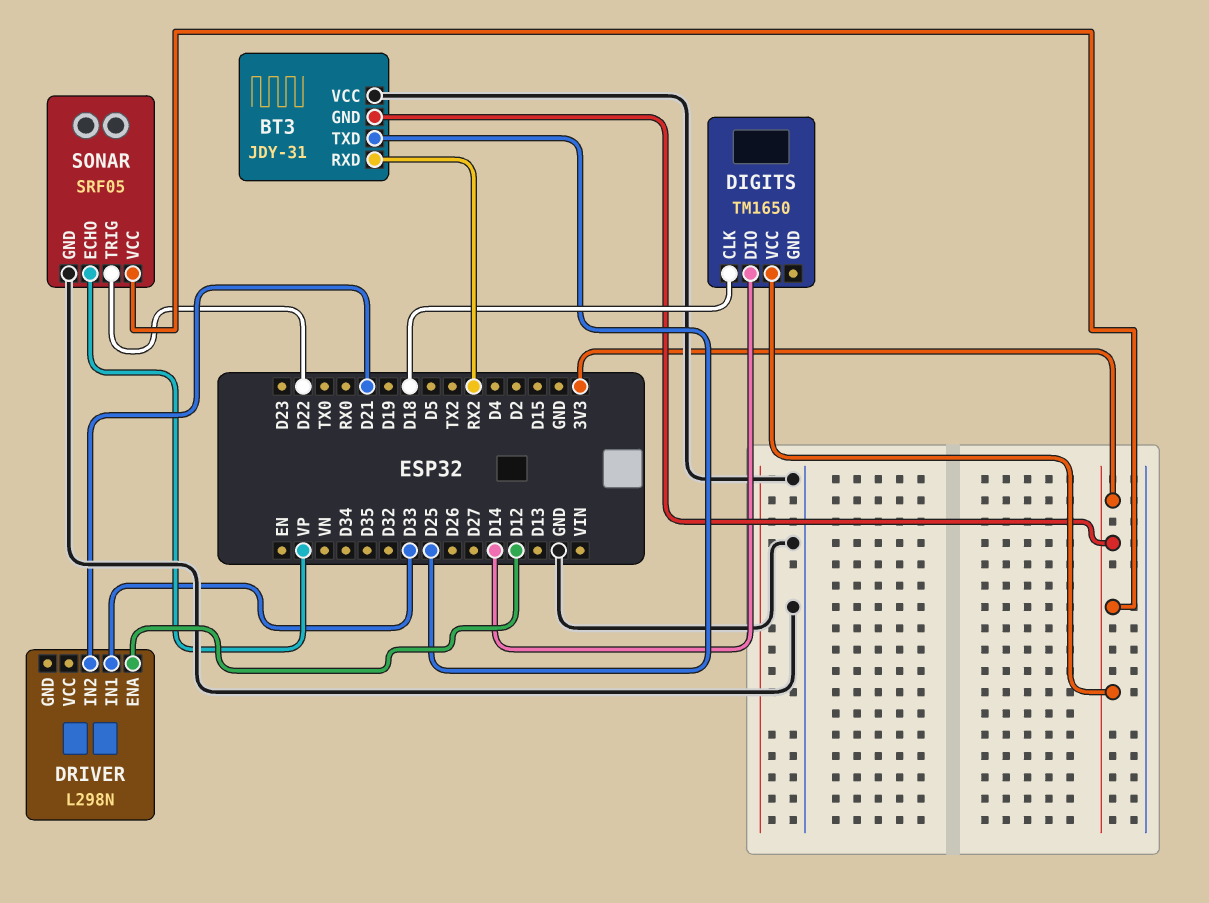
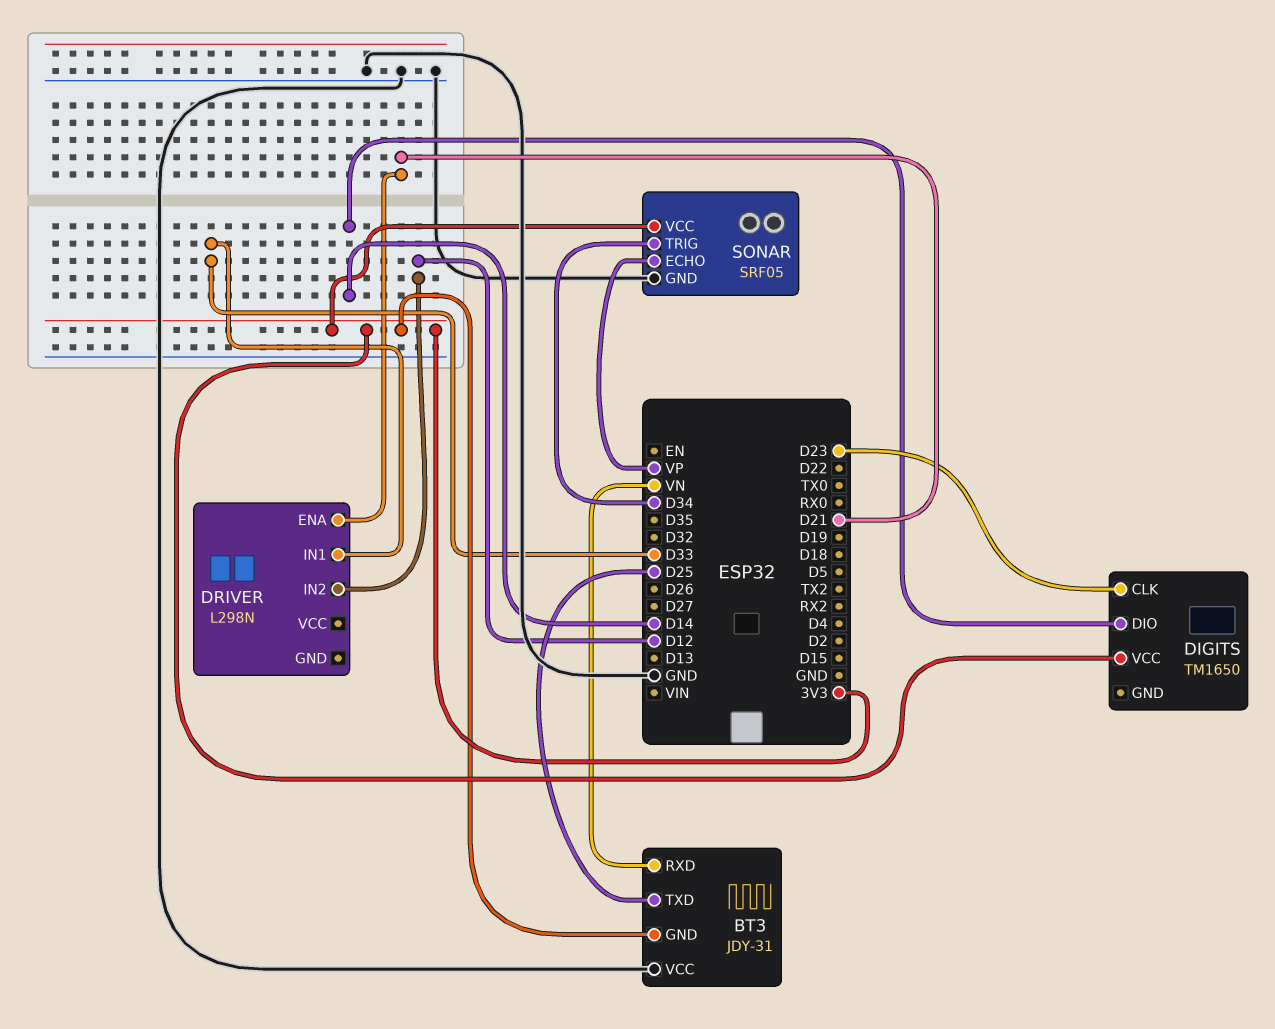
BT3 pin RXD: RX2 -> VN
DIGITS pin CLK: D18 -> D23
DRIVER pin ENA: D12 -> D21
DRIVER pin IN2: D21 -> D12
SONAR pin TRIG: D22 -> D34

